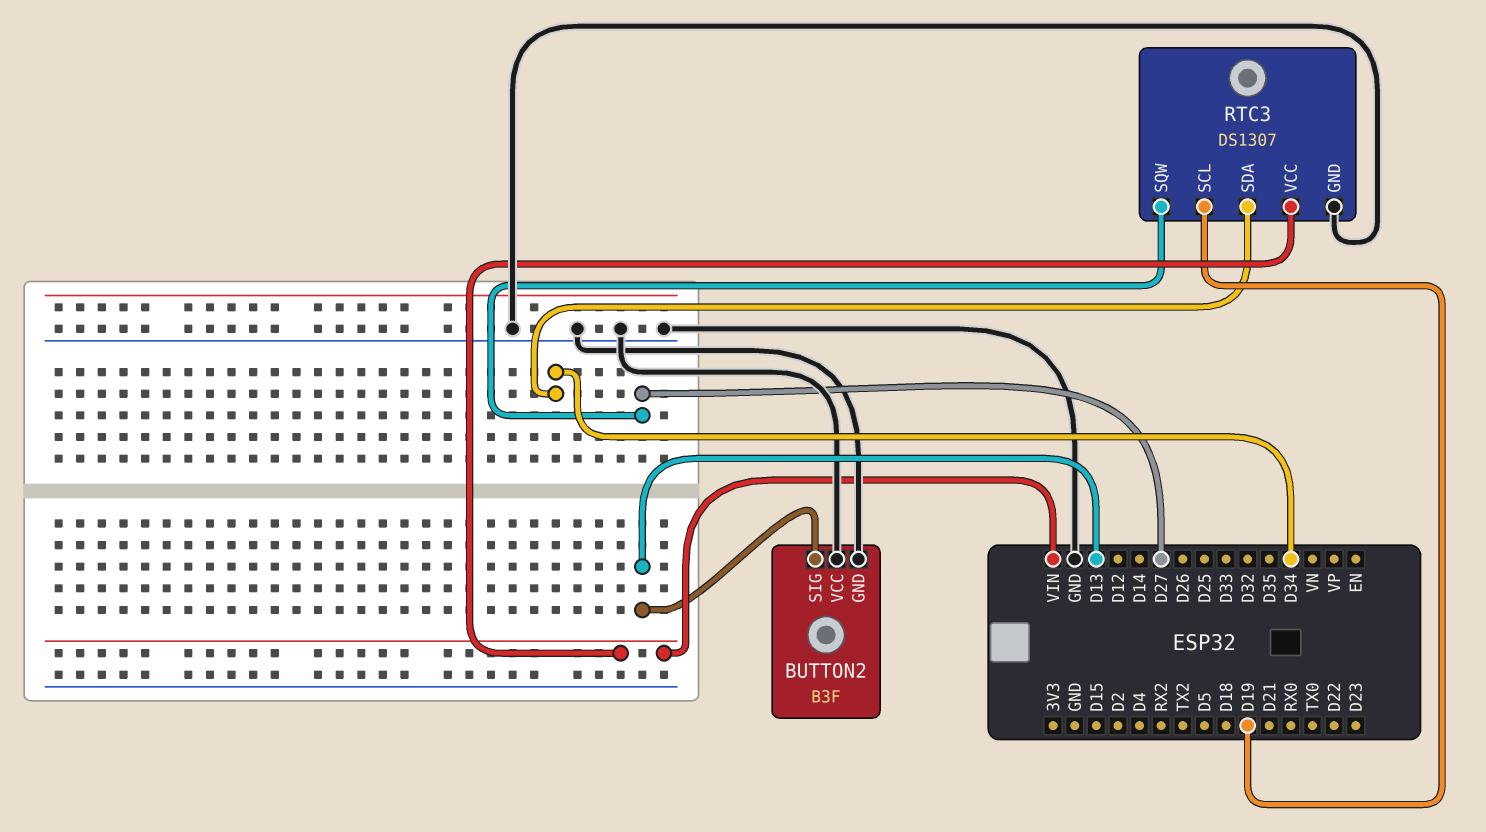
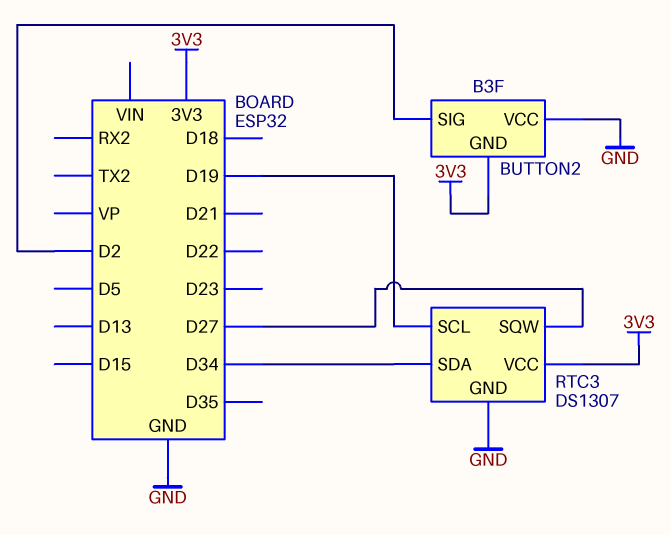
BUTTON2 pin GND: GND -> 3V3
BUTTON2 pin SIG: D13 -> D2
RTC3 pin VCC: VIN -> 3V3

